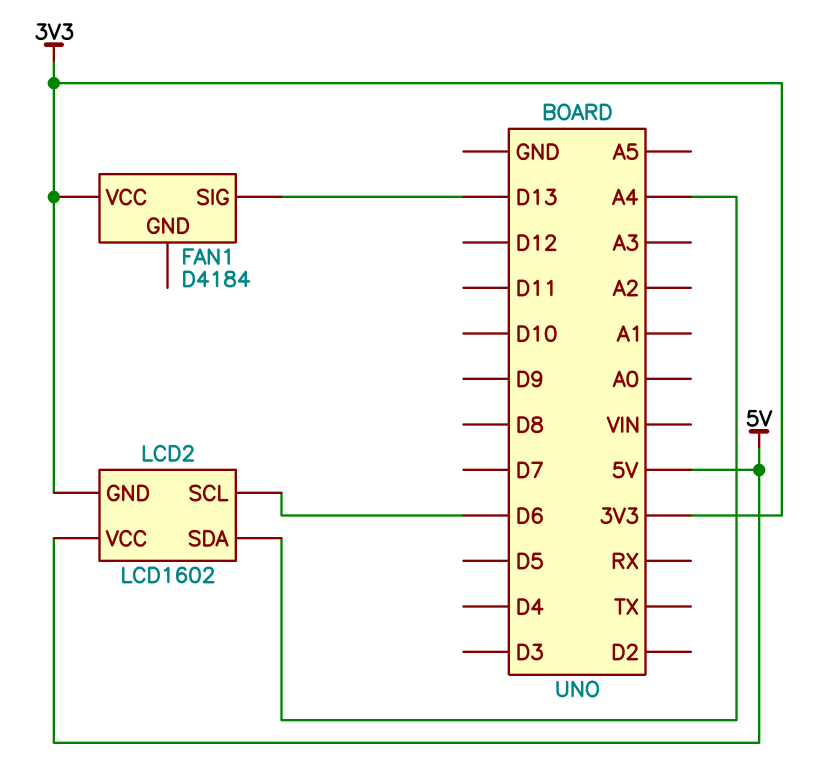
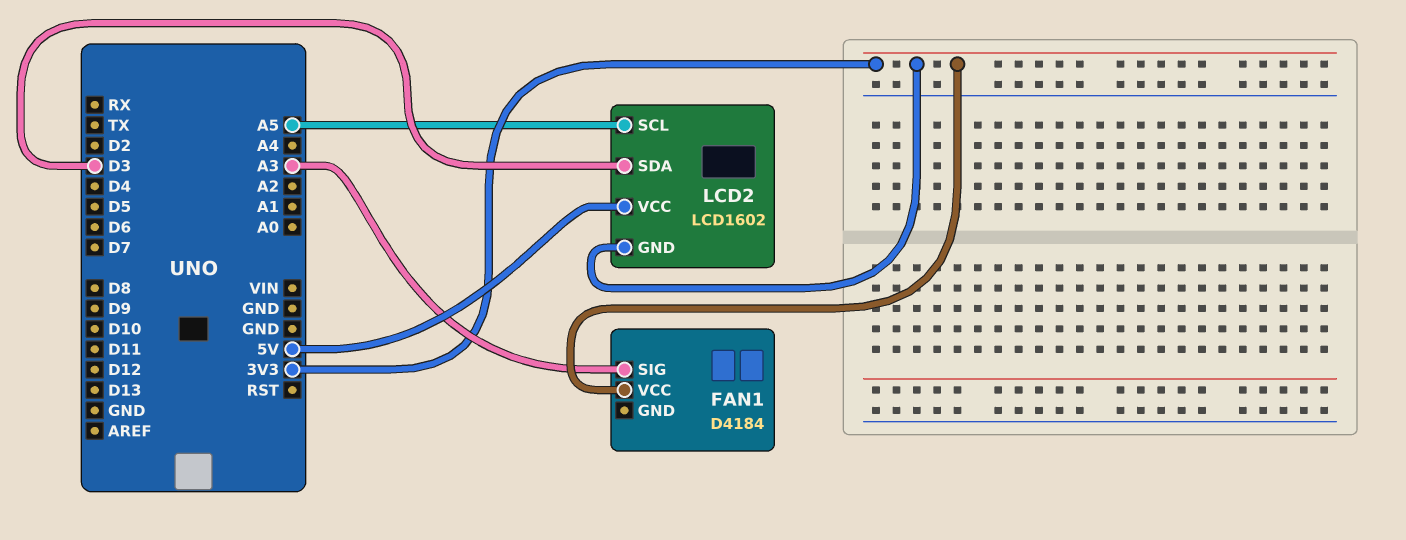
FAN1 pin SIG: D13 -> A3
LCD2 pin SCL: D6 -> A5
LCD2 pin SDA: A4 -> D3

